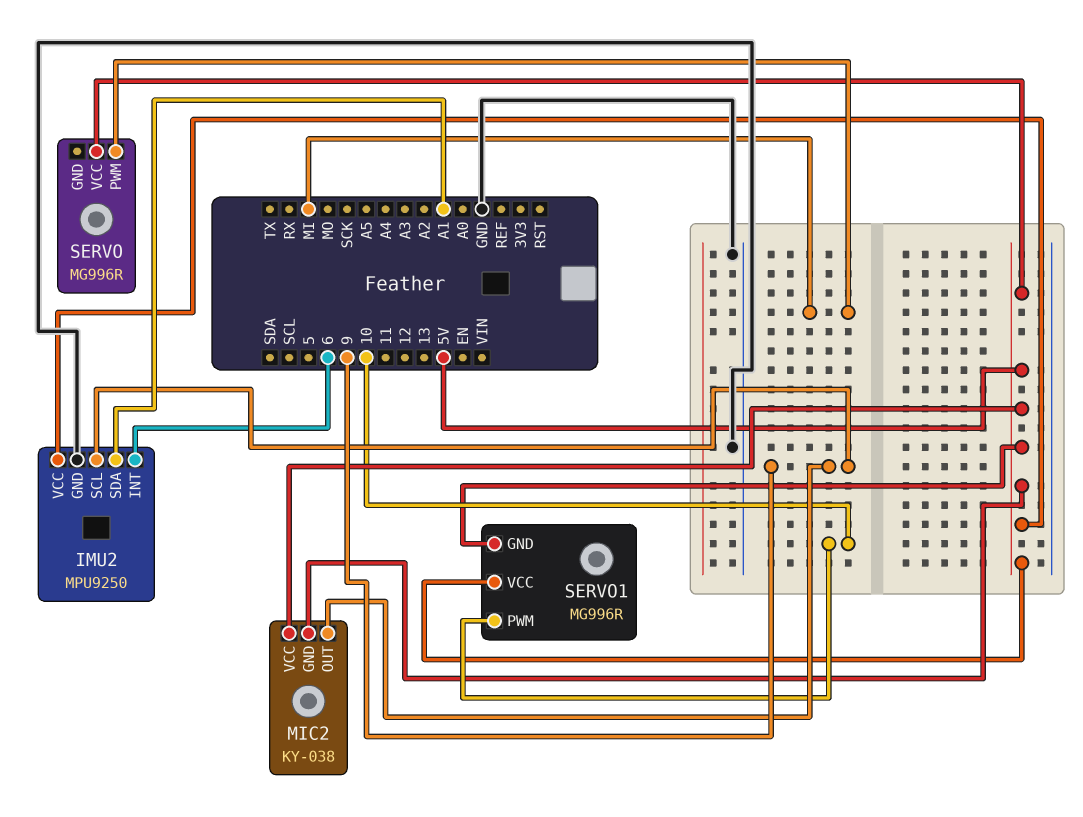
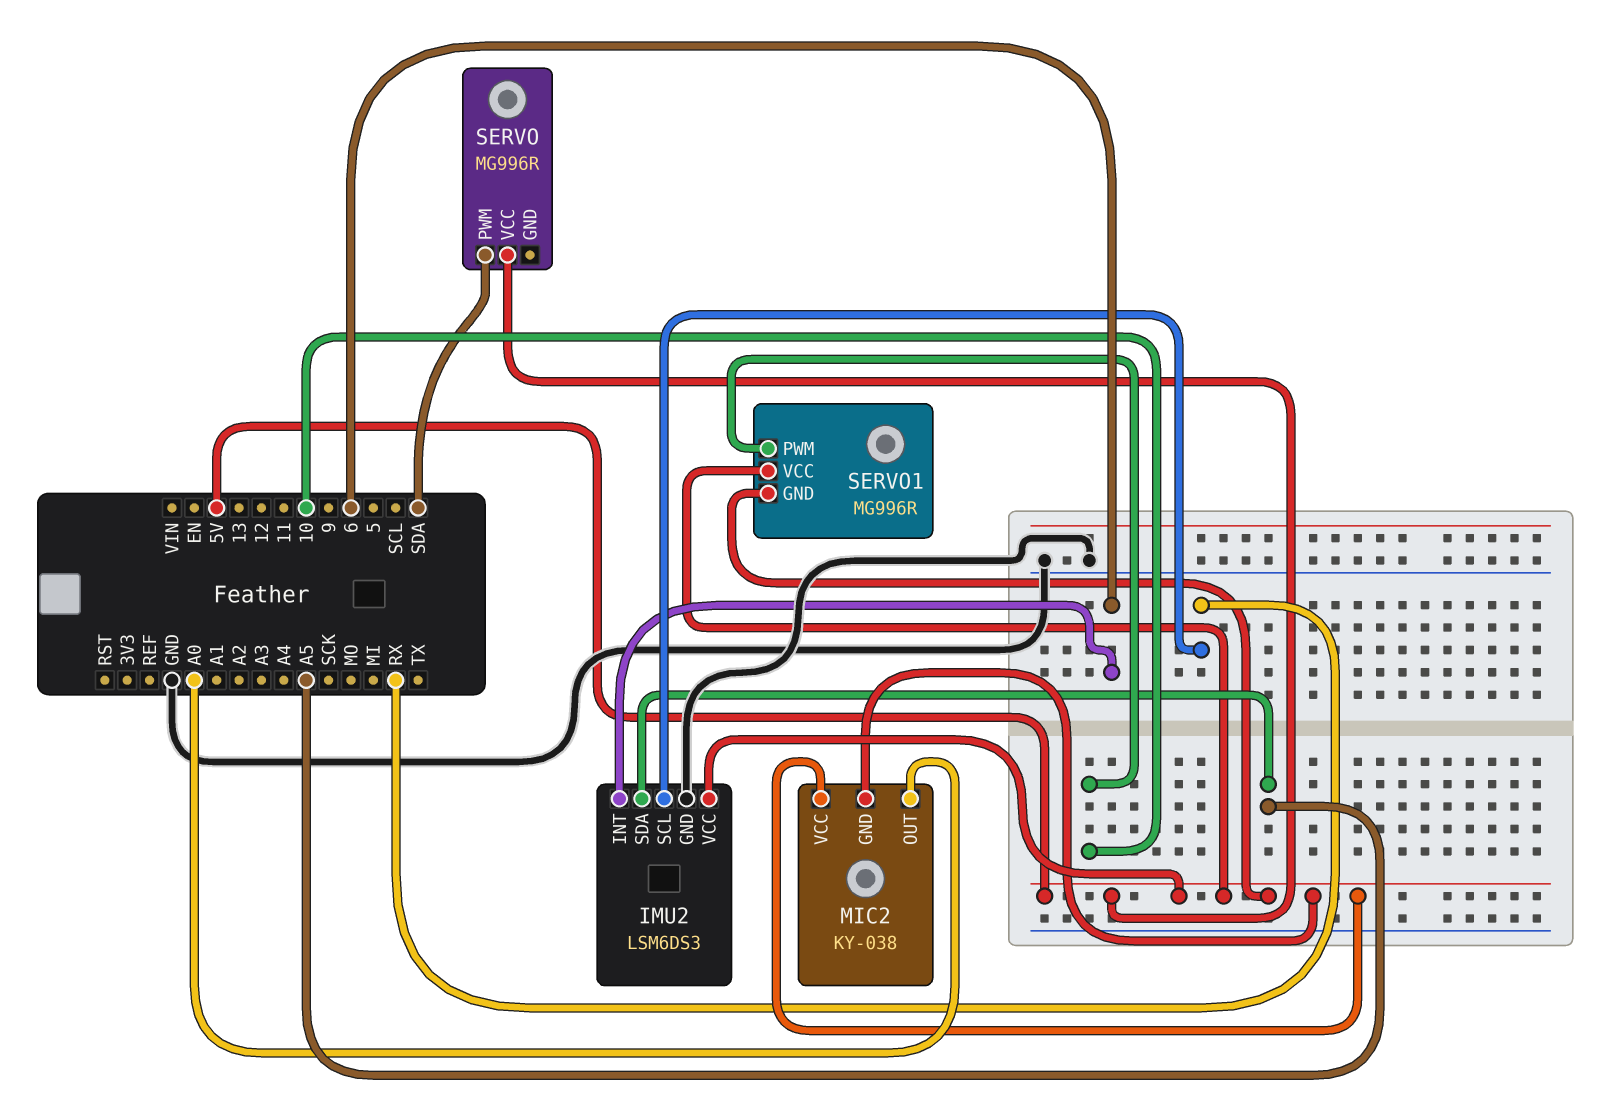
IMU2: MPU9250 -> LSM6DS3
IMU2 pin SCL: 9 -> RX
IMU2 pin SDA: A1 -> A5
MIC2 pin OUT: 9 -> A0
SERVO pin PWM: MI -> SDA

